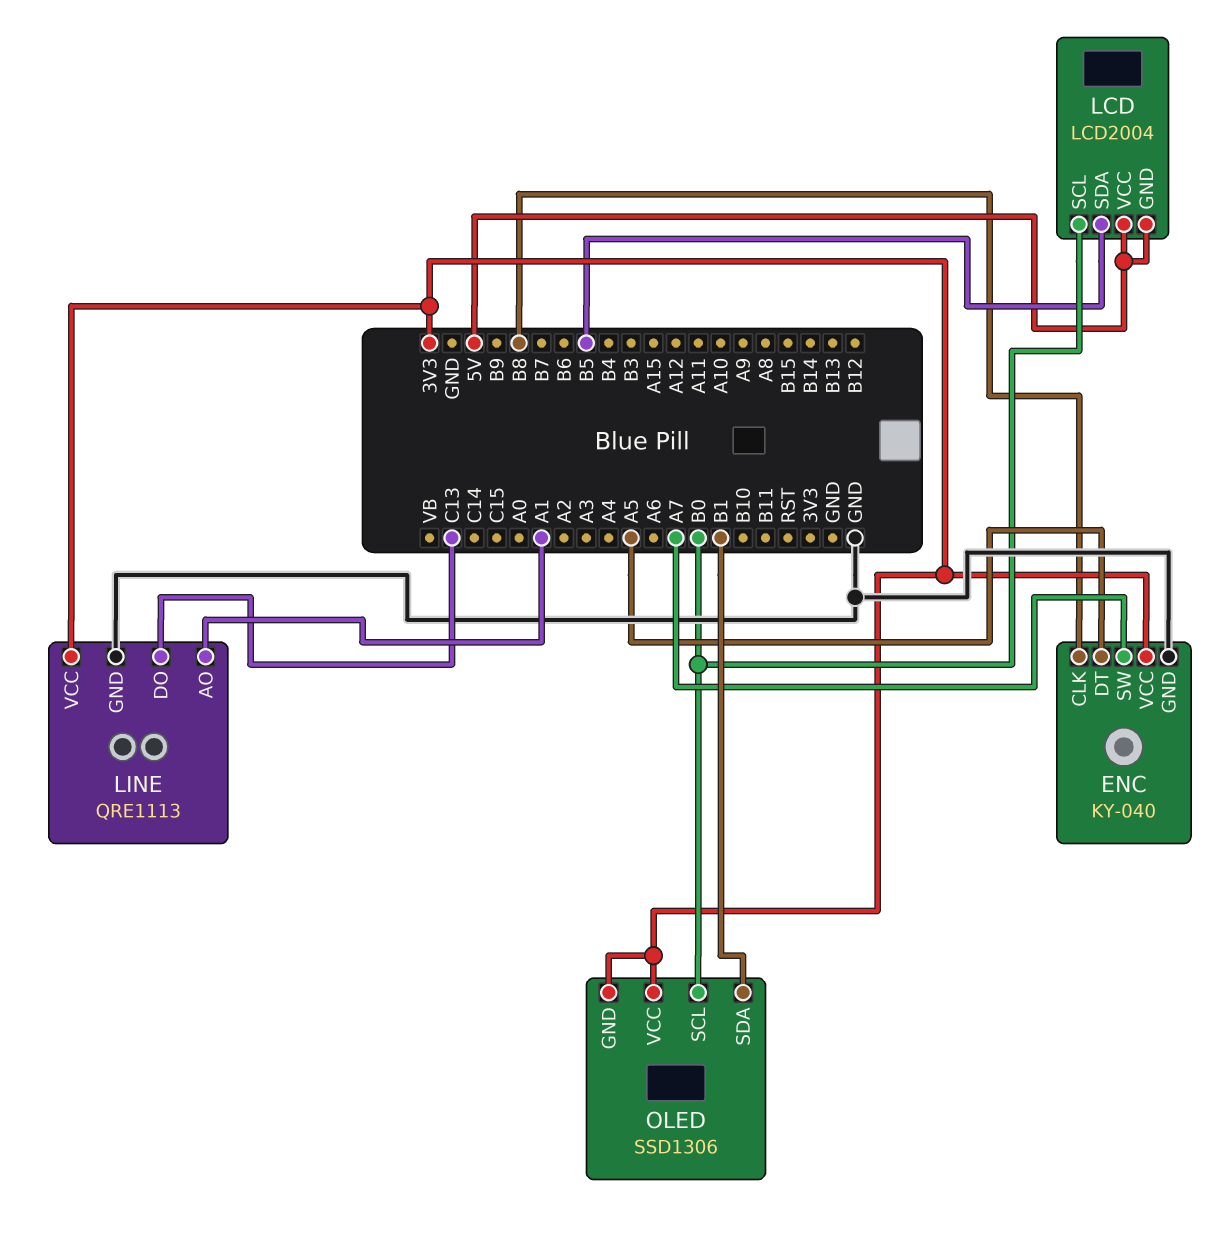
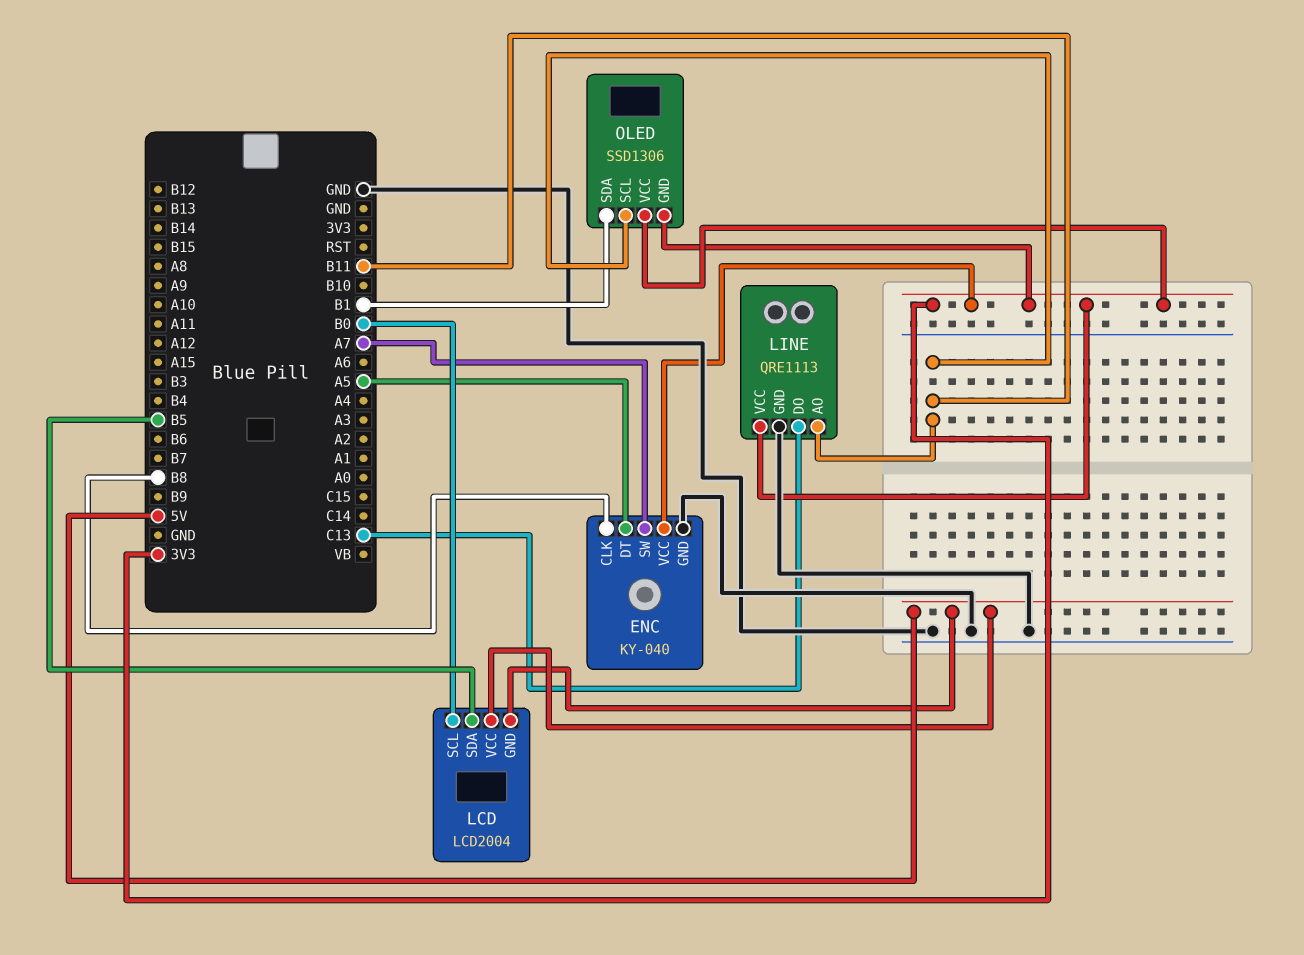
LINE pin AO: A1 -> B11
OLED pin SCL: B0 -> B11

